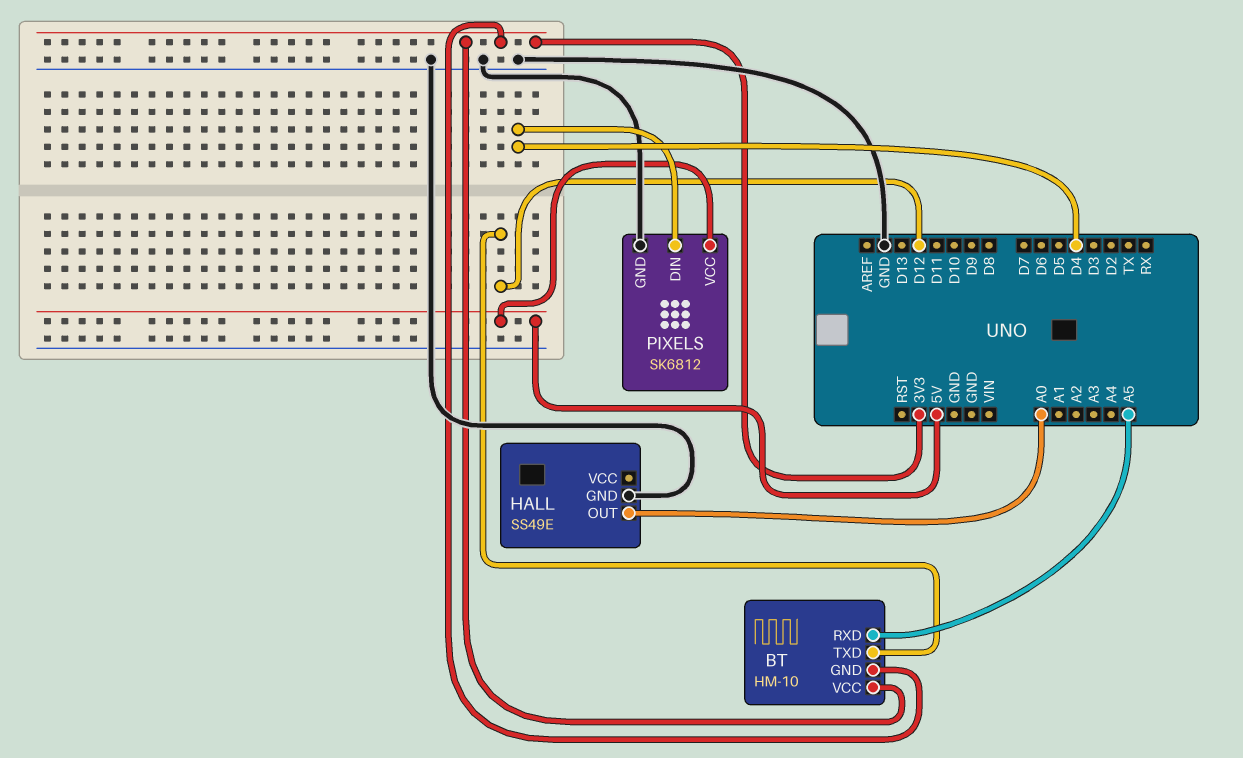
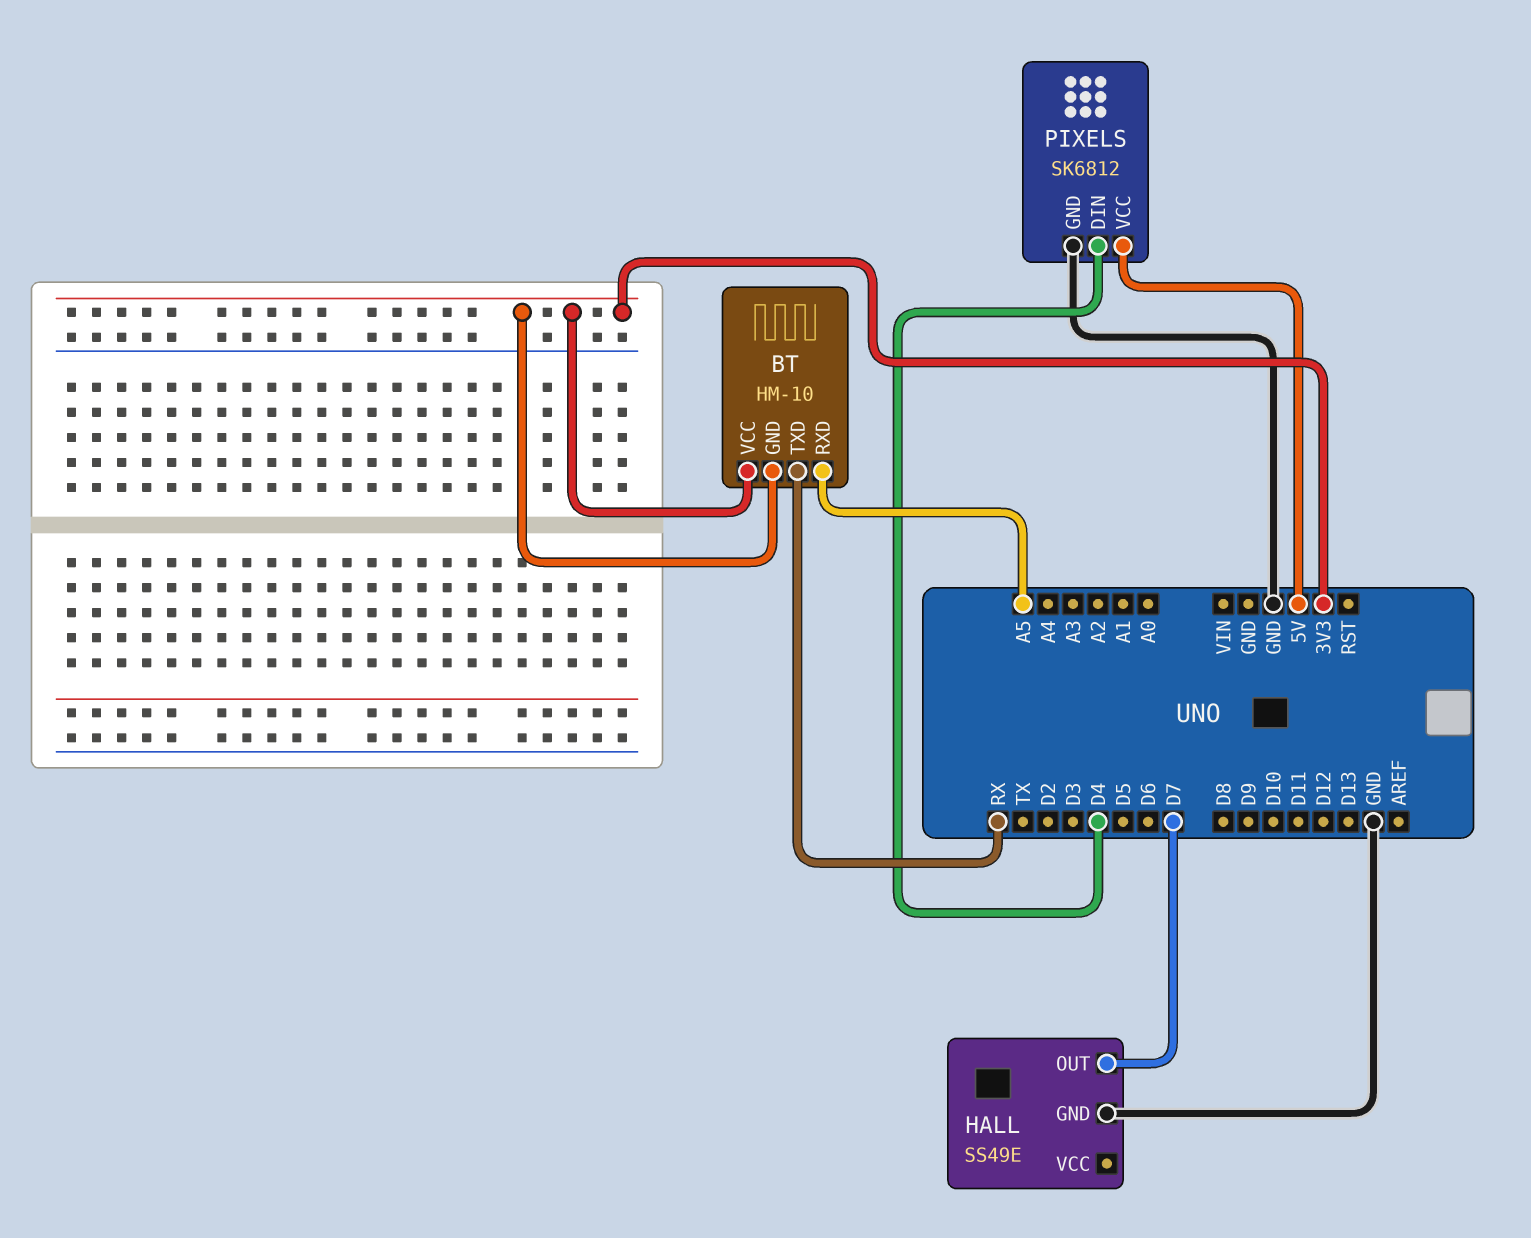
BT pin TXD: D12 -> RX
HALL pin OUT: A0 -> D7

